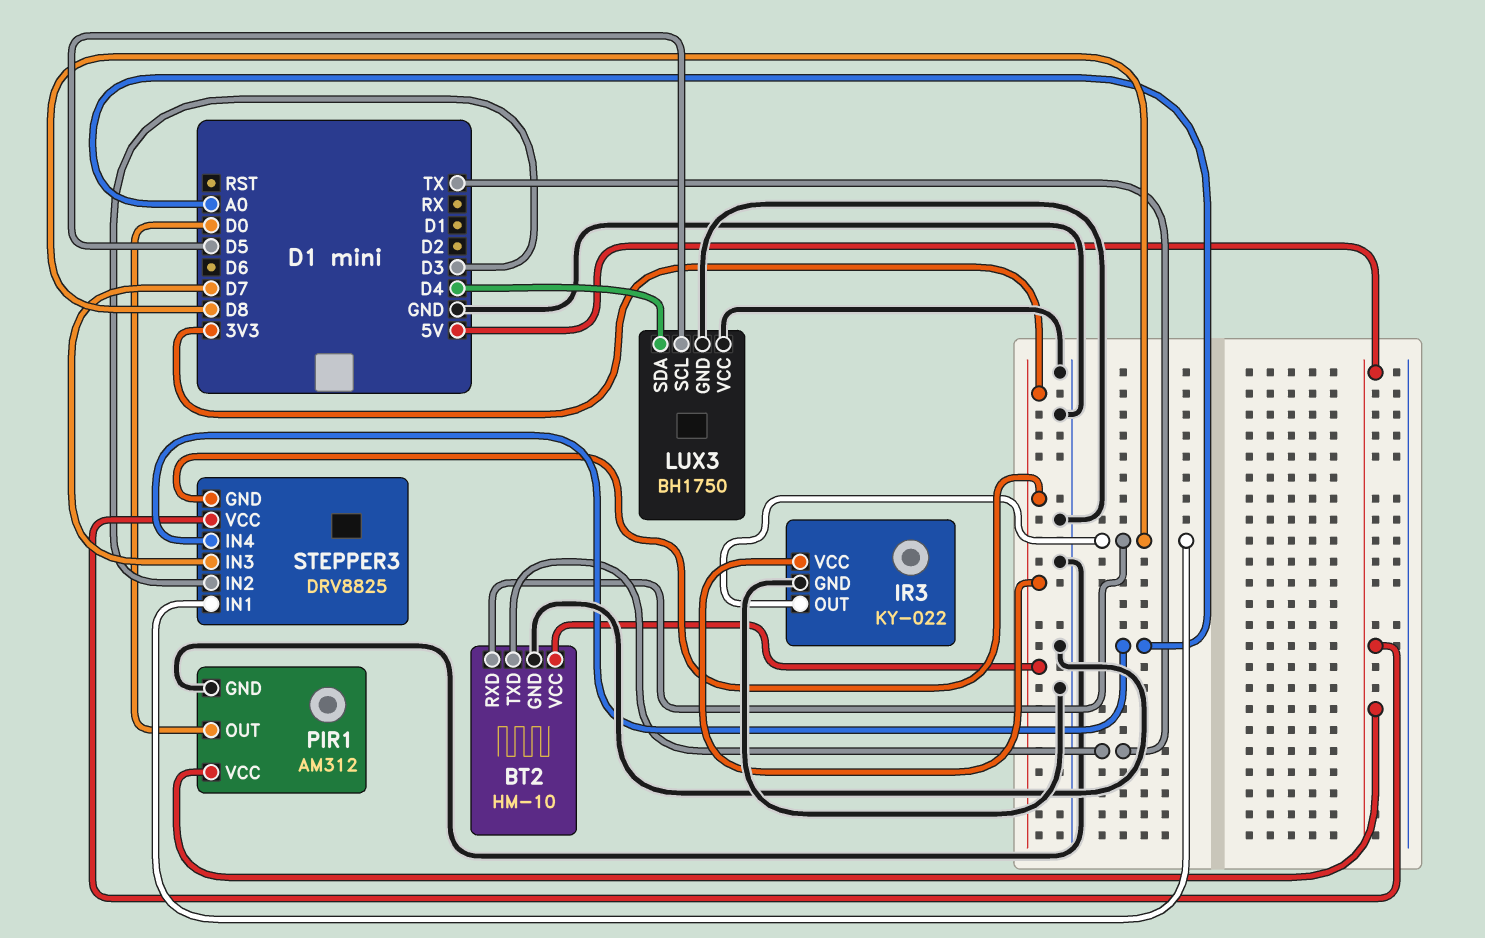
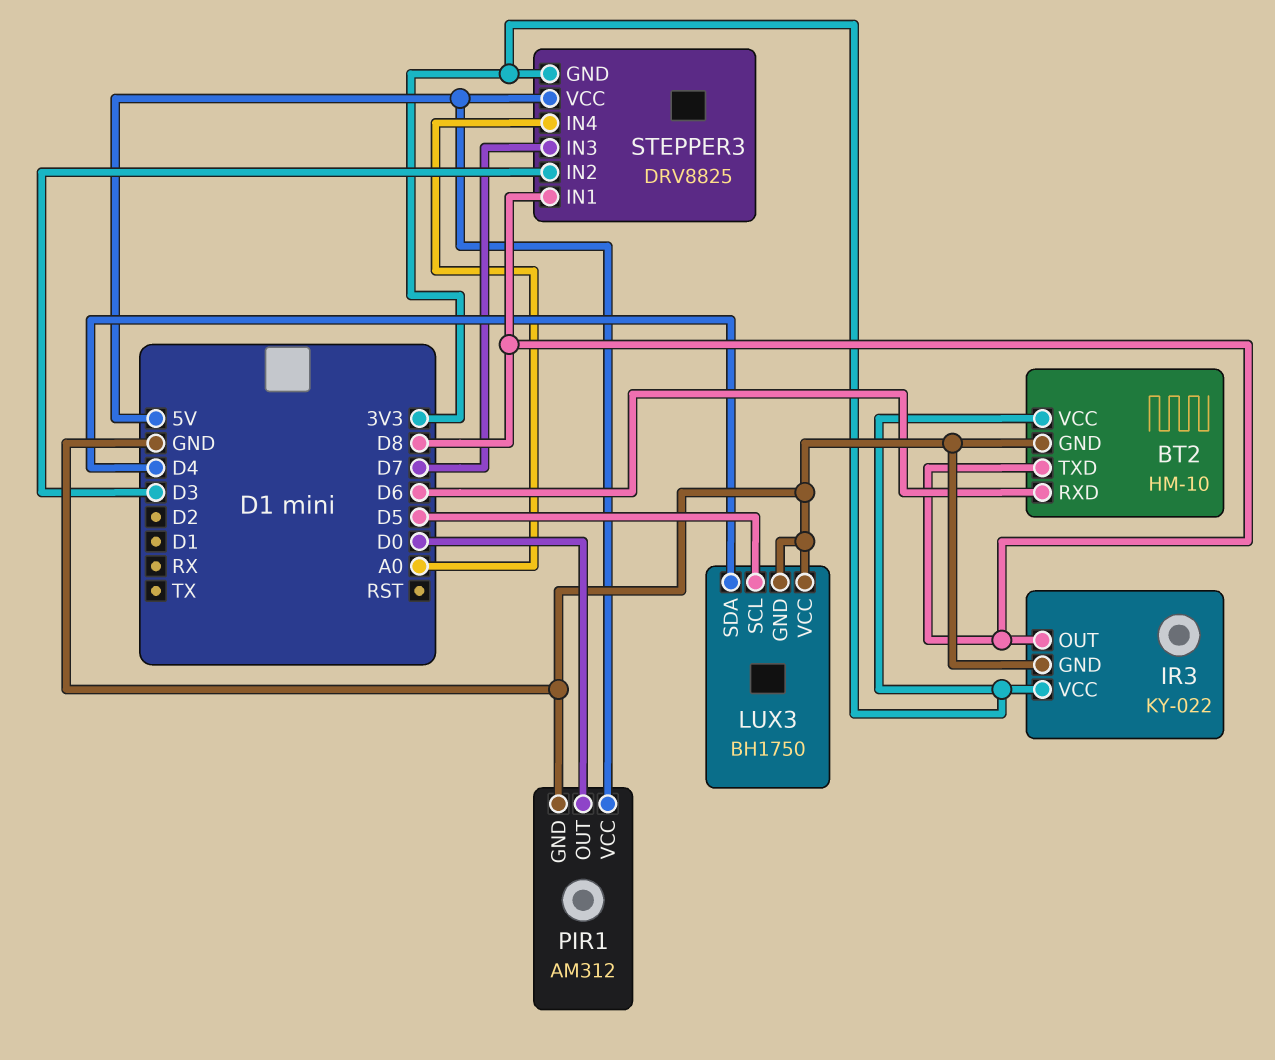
BT2 pin RXD: D8 -> D6
BT2 pin TXD: TX -> D8

